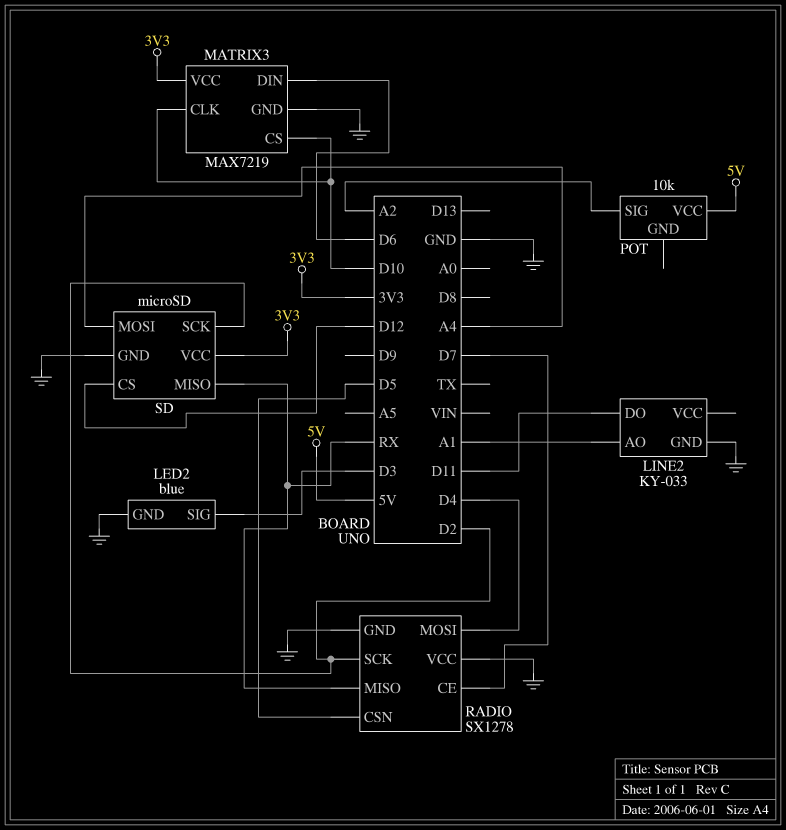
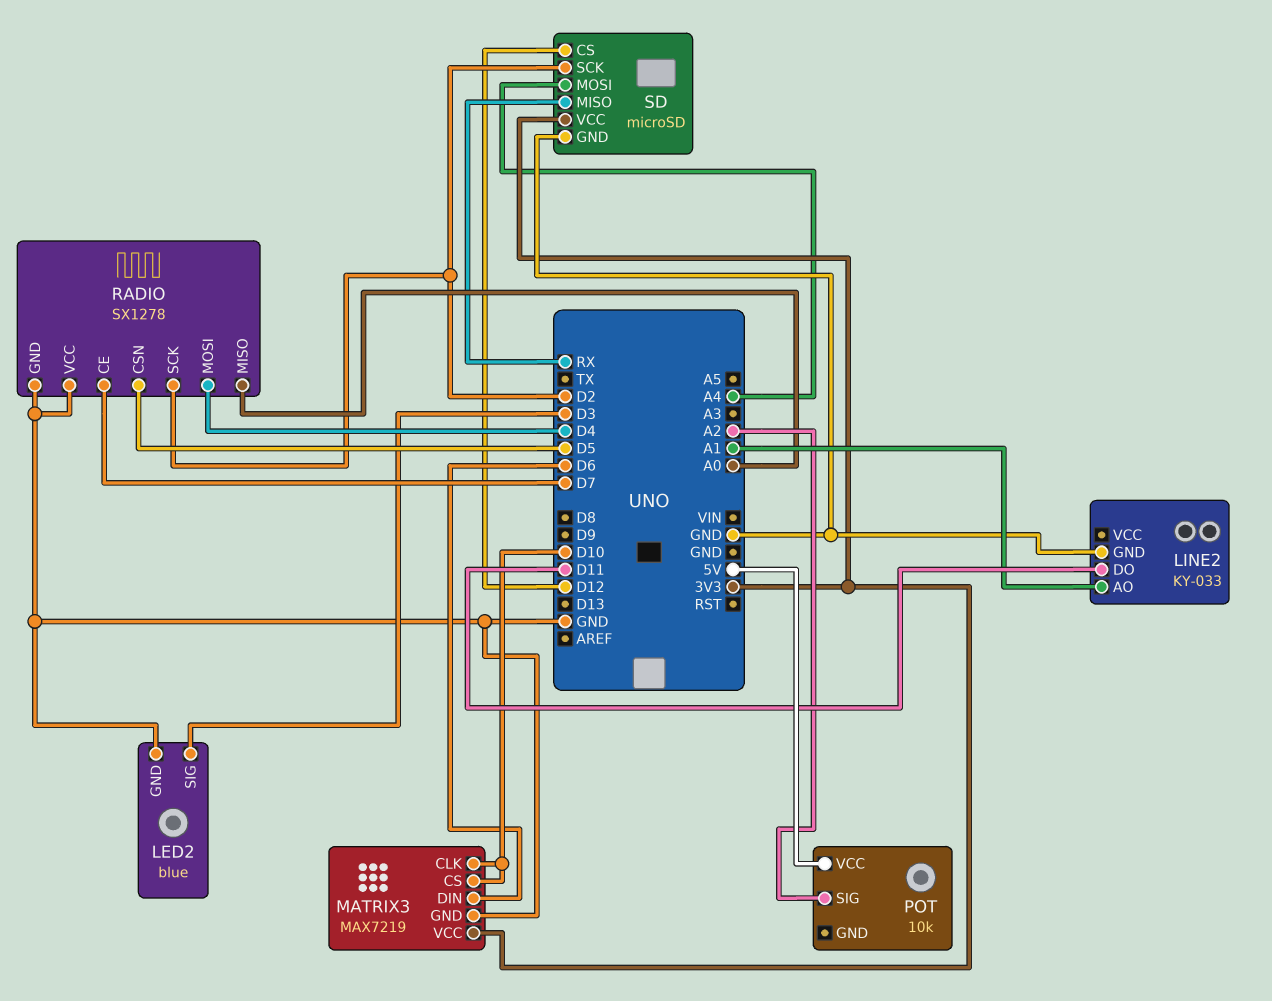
RADIO pin MISO: RX -> A0

